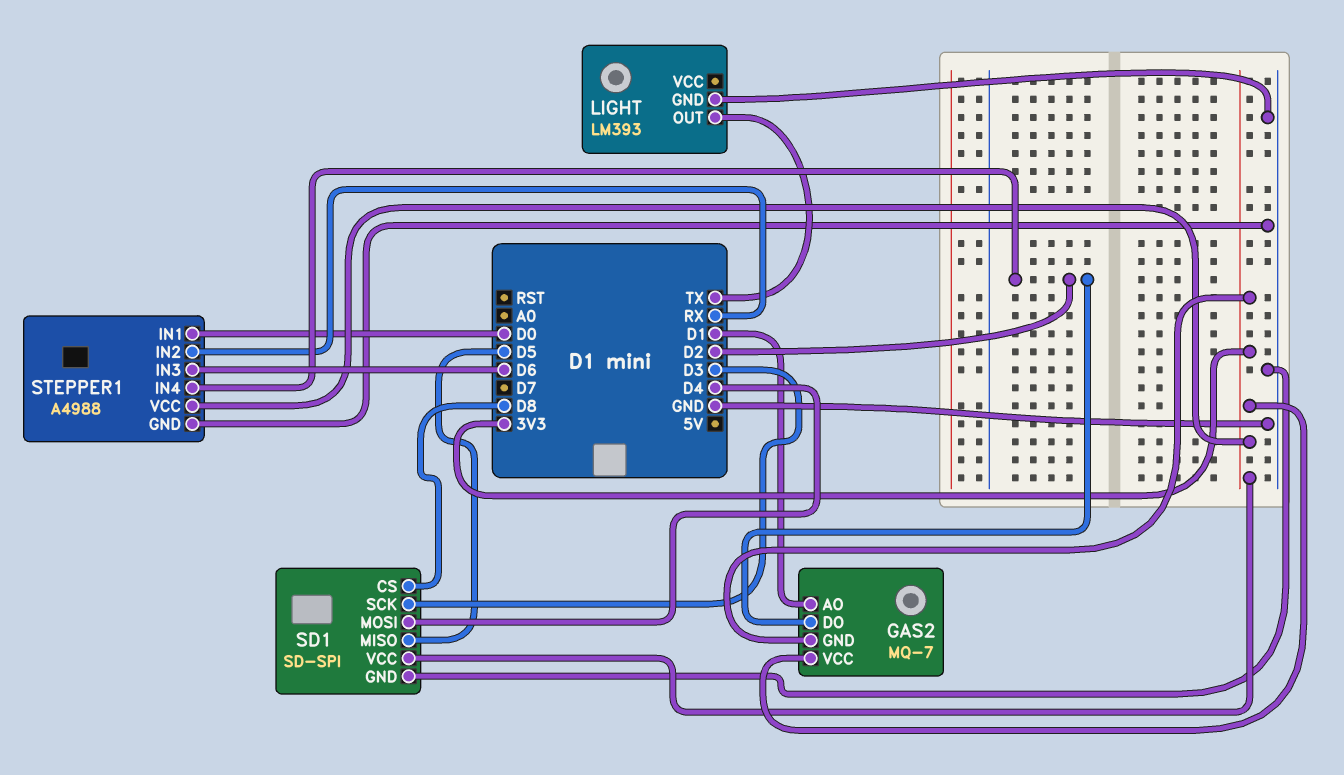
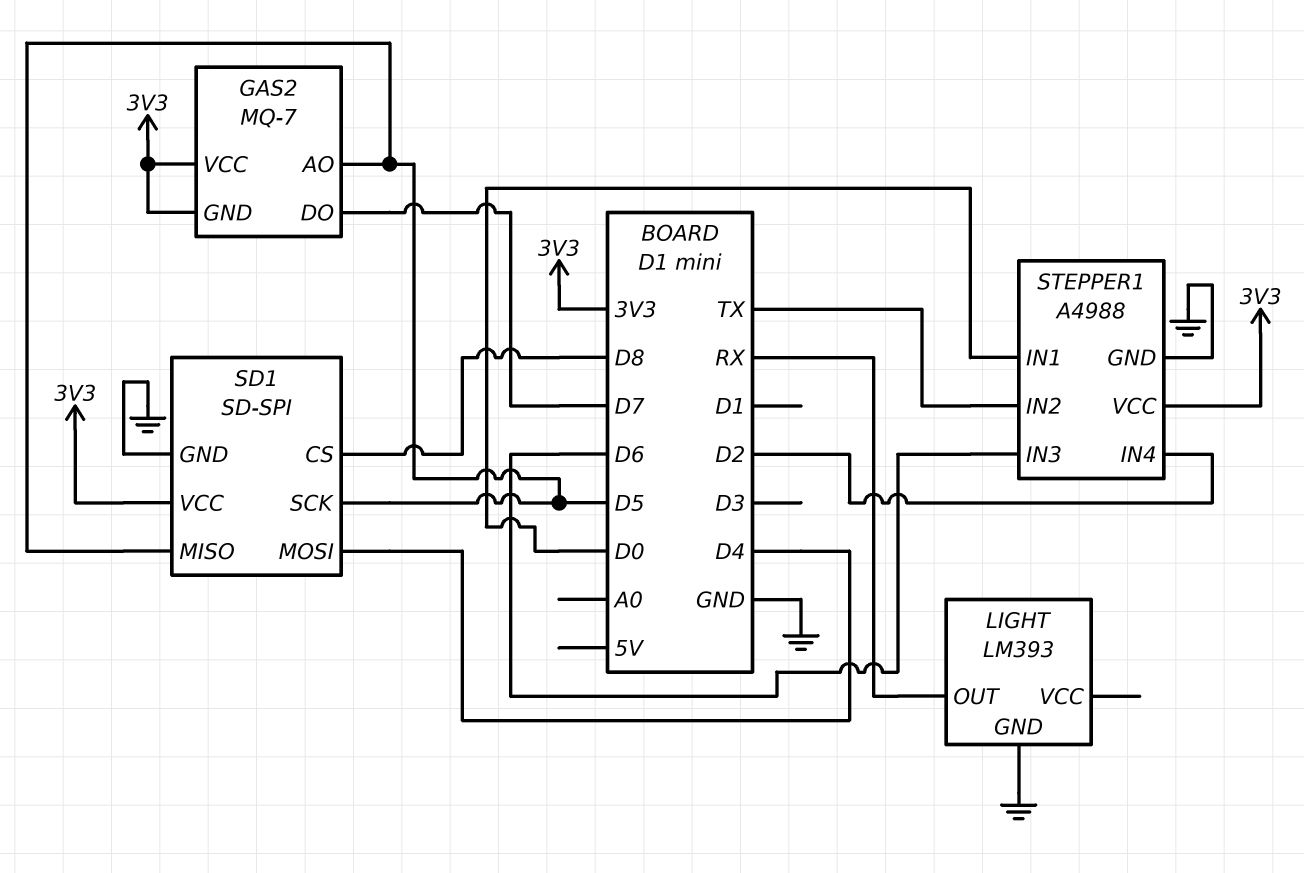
GAS2 pin AO: D1 -> D5
GAS2 pin DO: D2 -> D7
LIGHT pin OUT: TX -> RX
SD1 pin SCK: D3 -> D5
STEPPER1 pin IN2: RX -> TX

